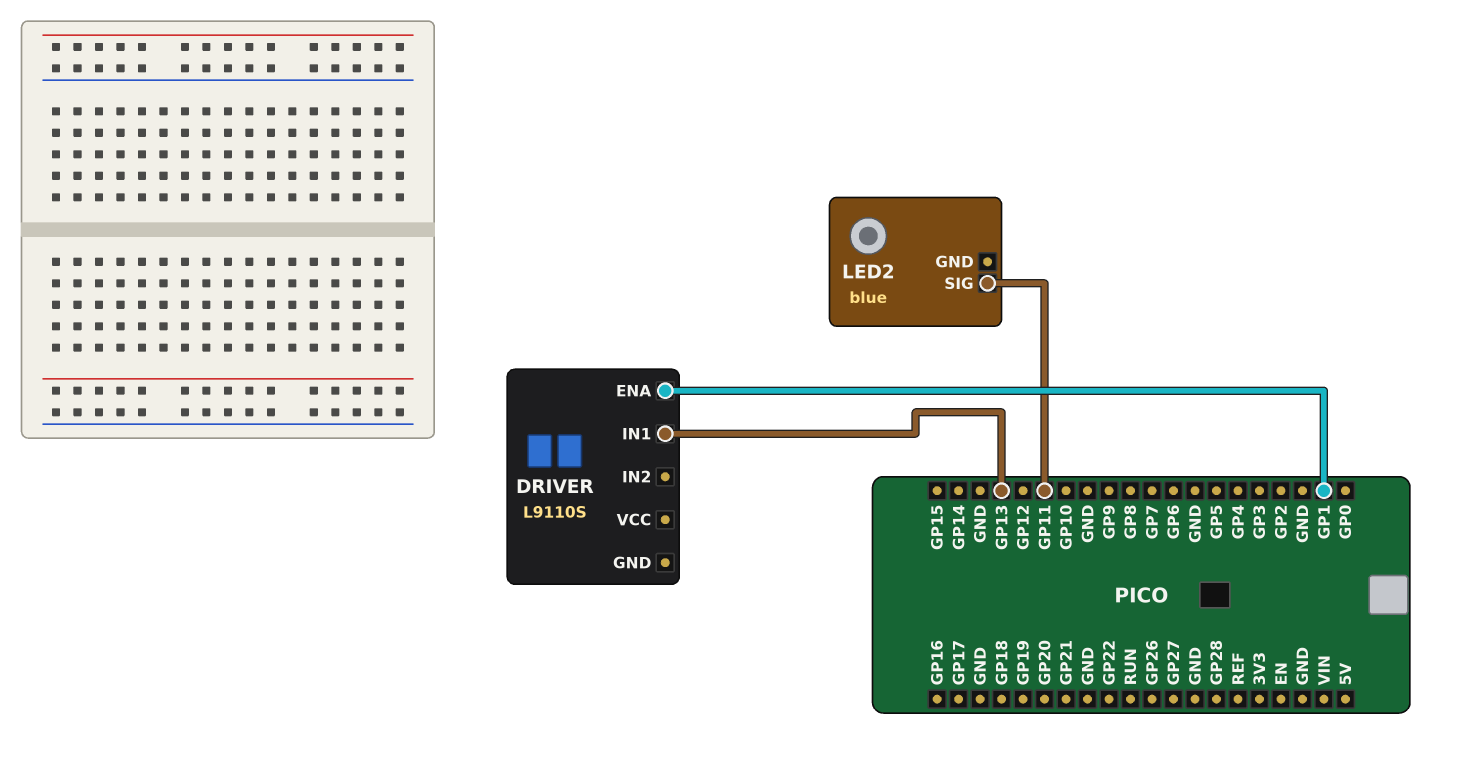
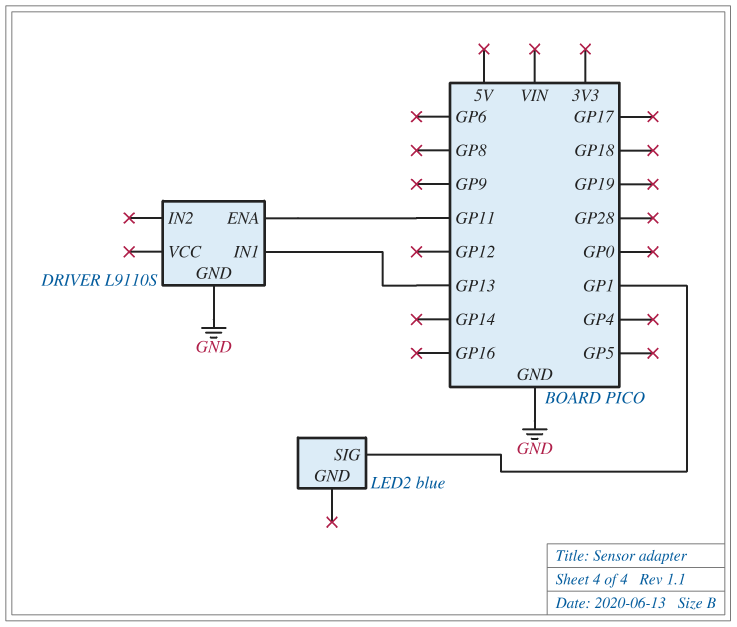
DRIVER pin ENA: GP1 -> GP11
DRIVER pin GND: none -> GND
LED2 pin SIG: GP11 -> GP1

